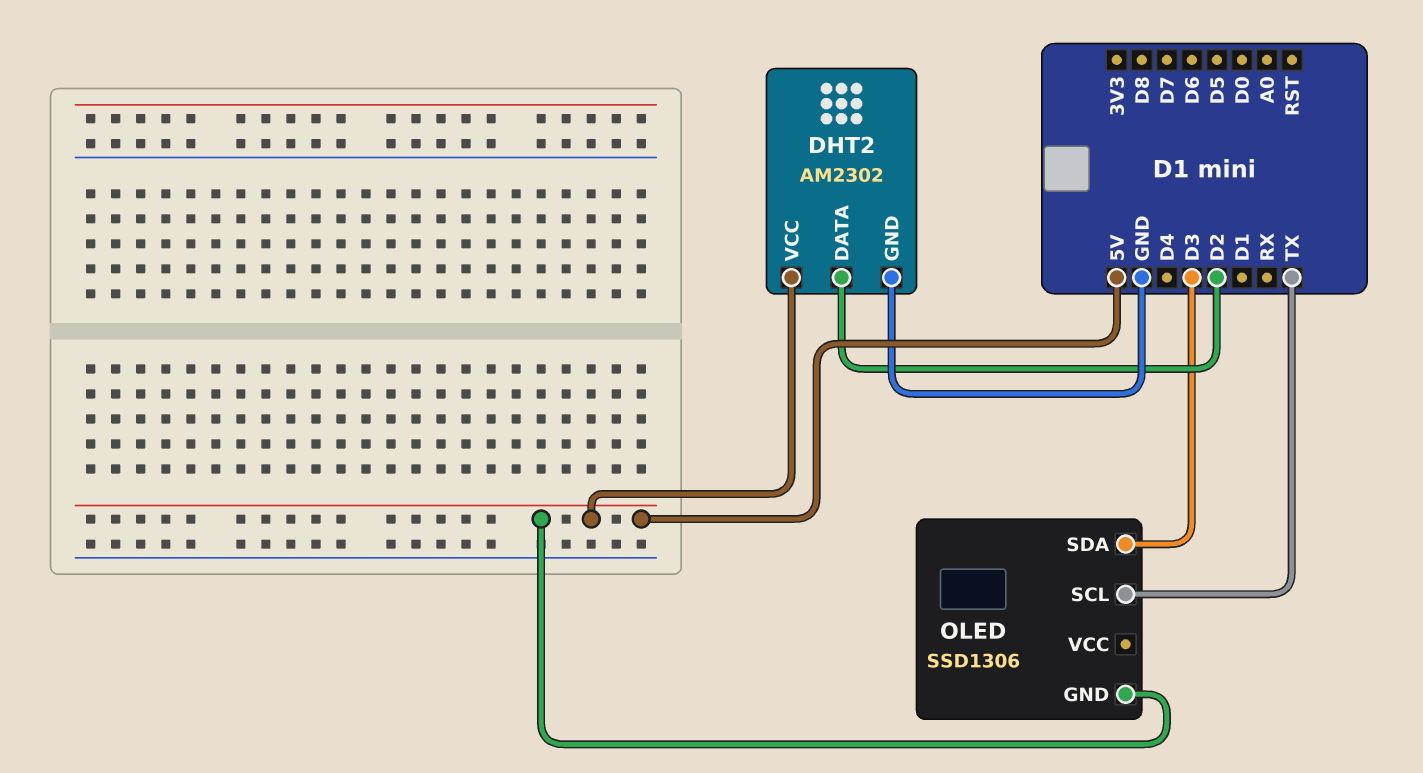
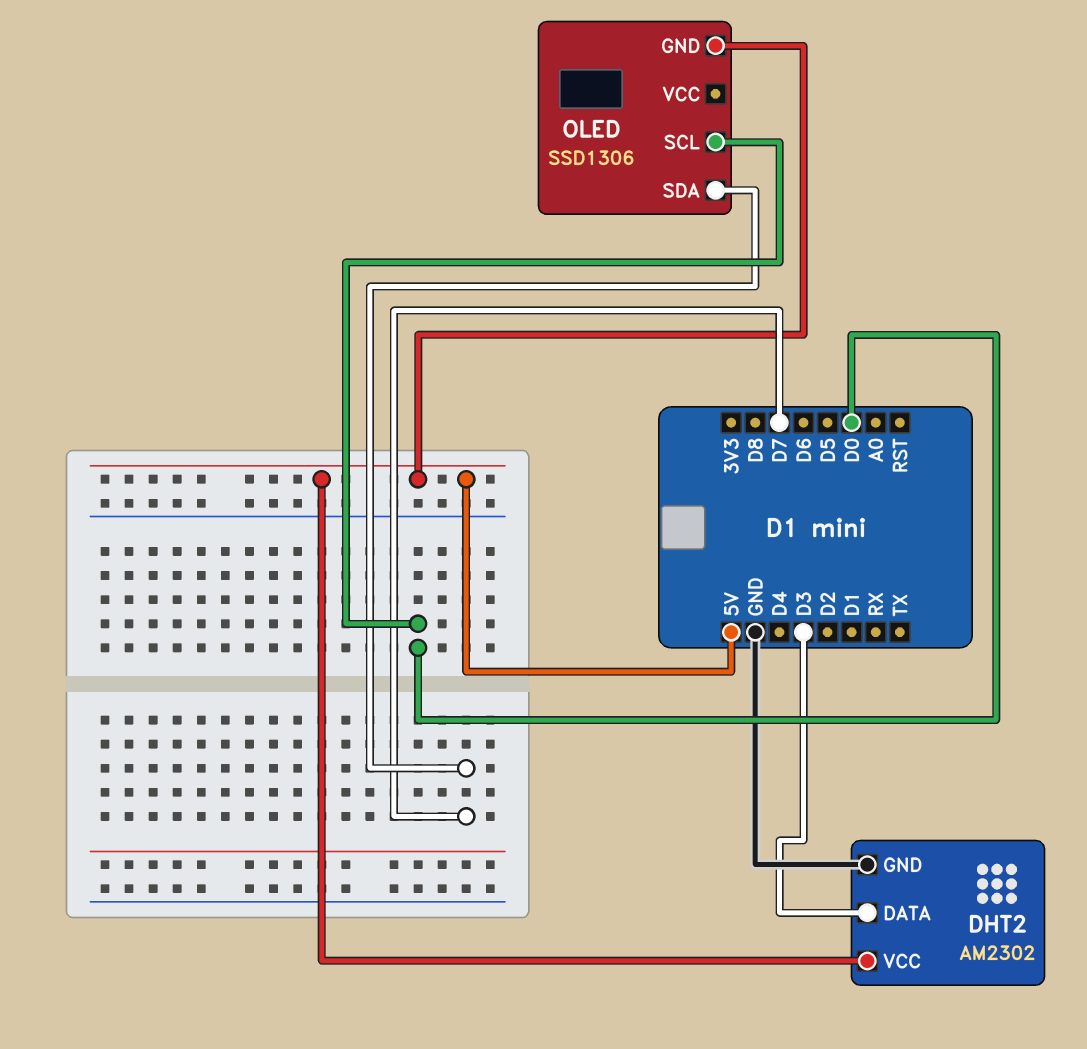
DHT2 pin DATA: D2 -> D3
OLED pin SCL: TX -> D0
OLED pin SDA: D3 -> D7

